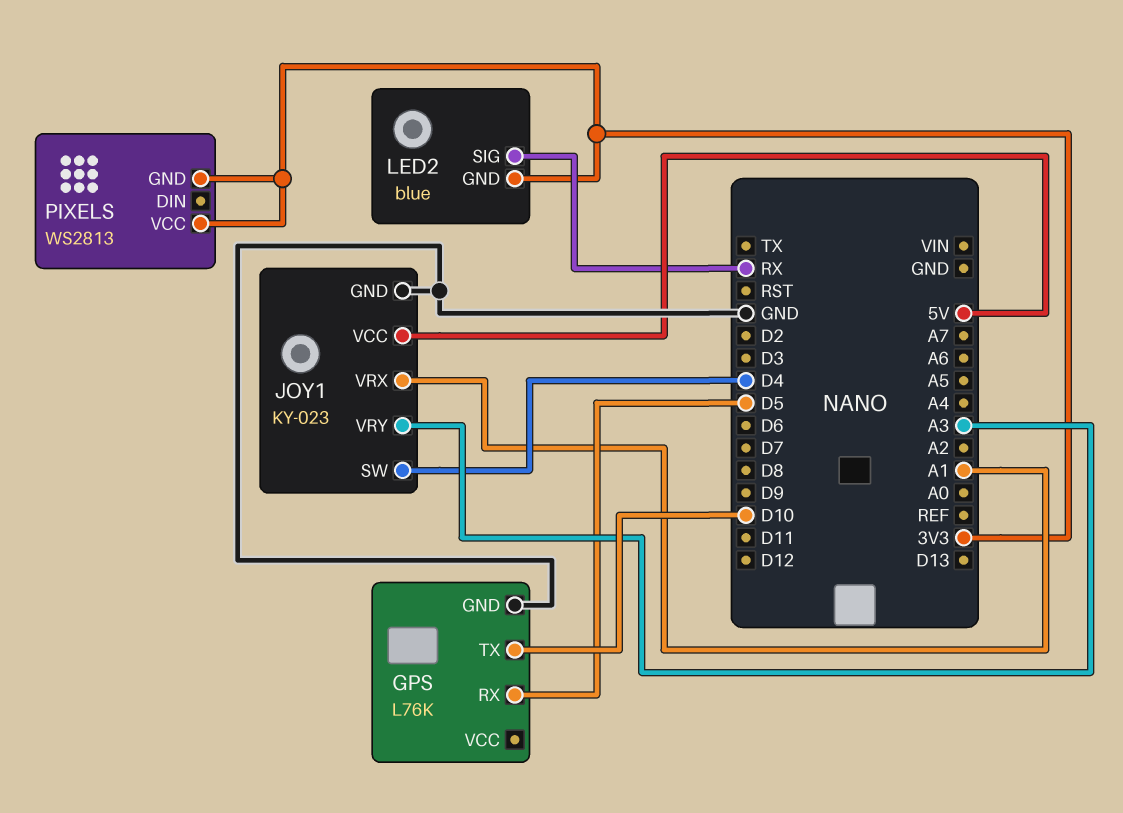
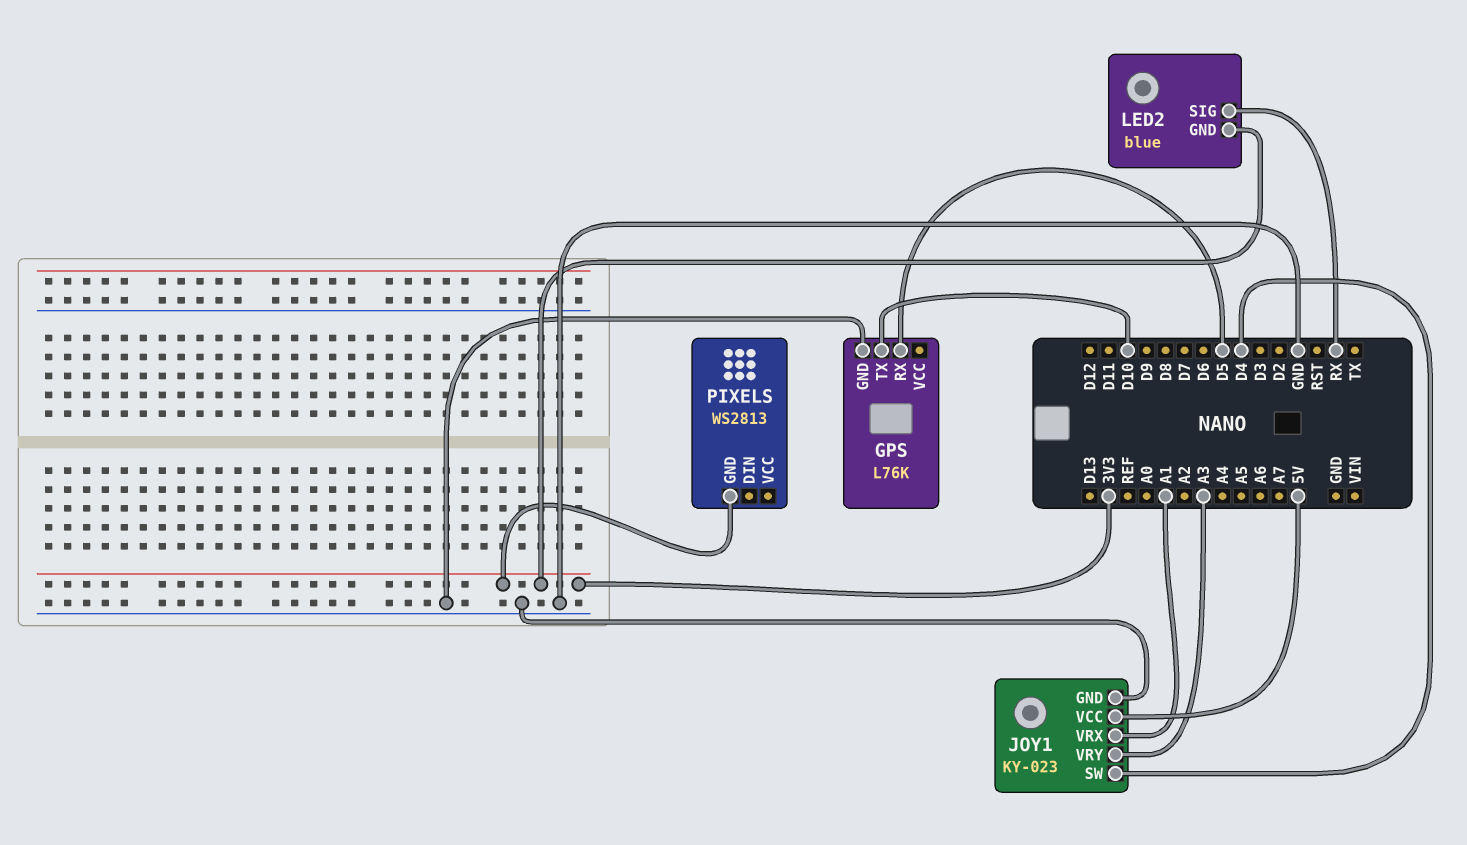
PIXELS pin VCC: 3V3 -> none

